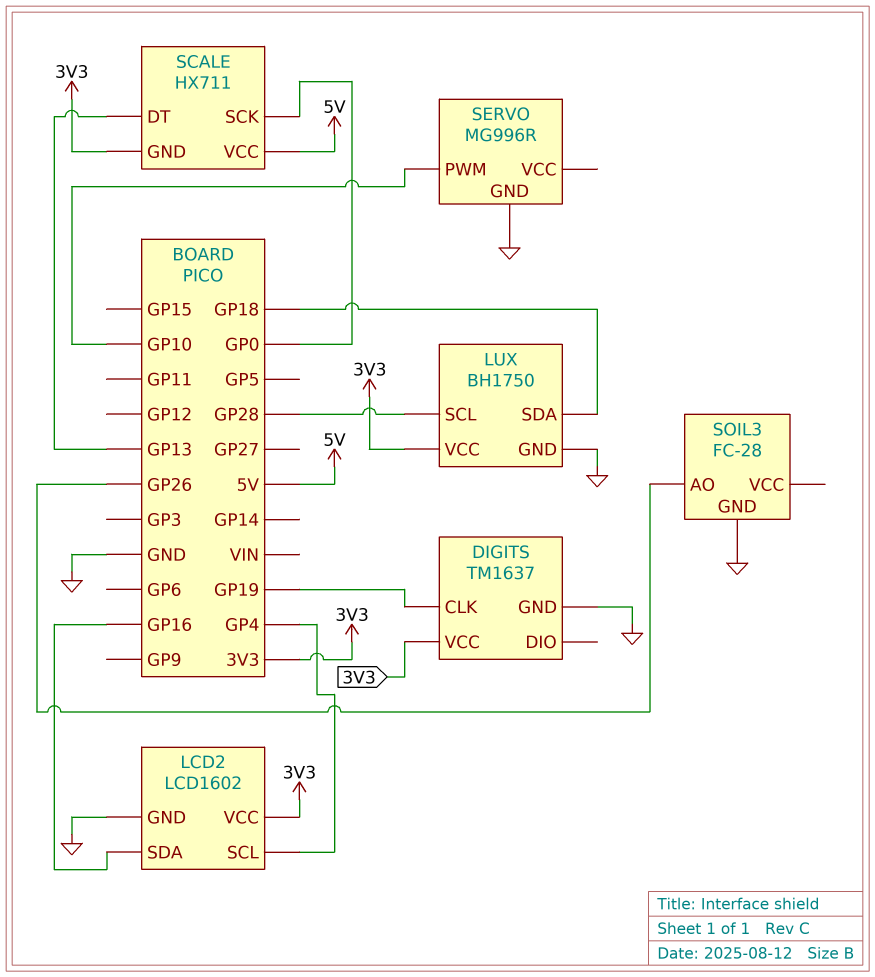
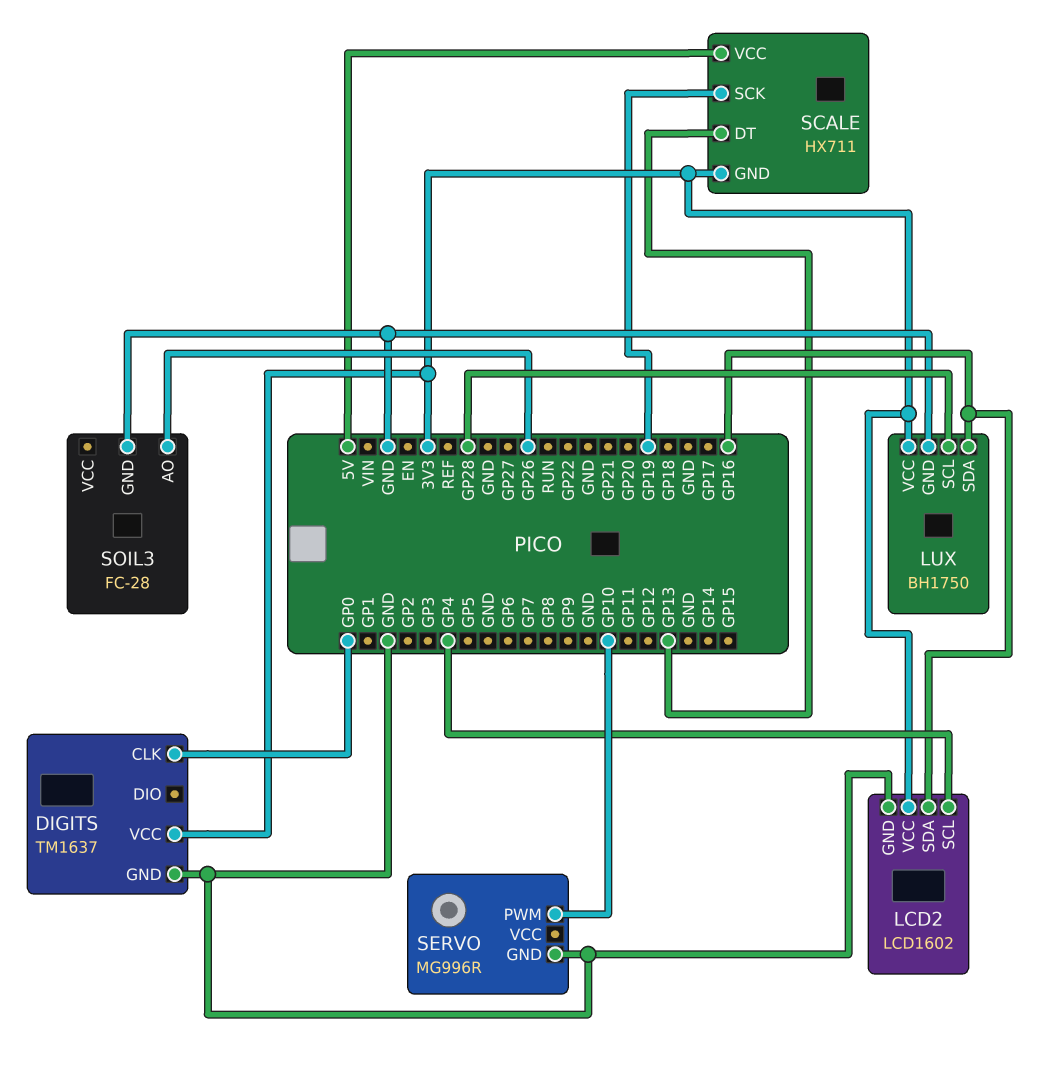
DIGITS pin CLK: GP19 -> GP0
LUX pin SDA: GP18 -> GP16
SCALE pin SCK: GP0 -> GP19

